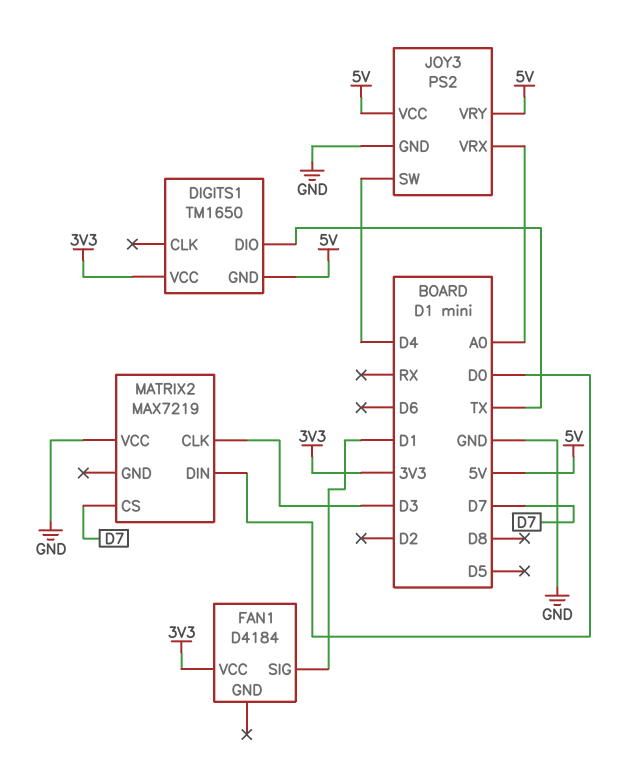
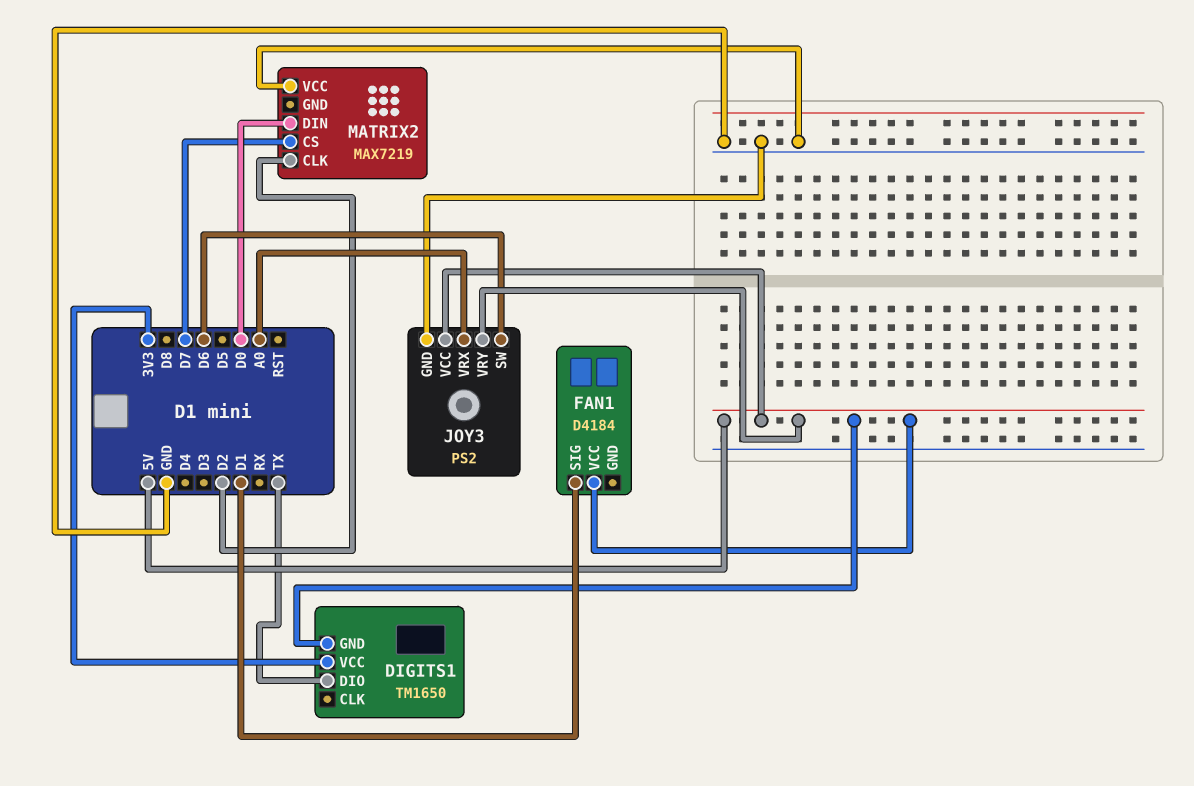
FAN1 pin VCC: 3V3 -> 5V
JOY3 pin SW: D4 -> D6
MATRIX2 pin CLK: D3 -> D2

